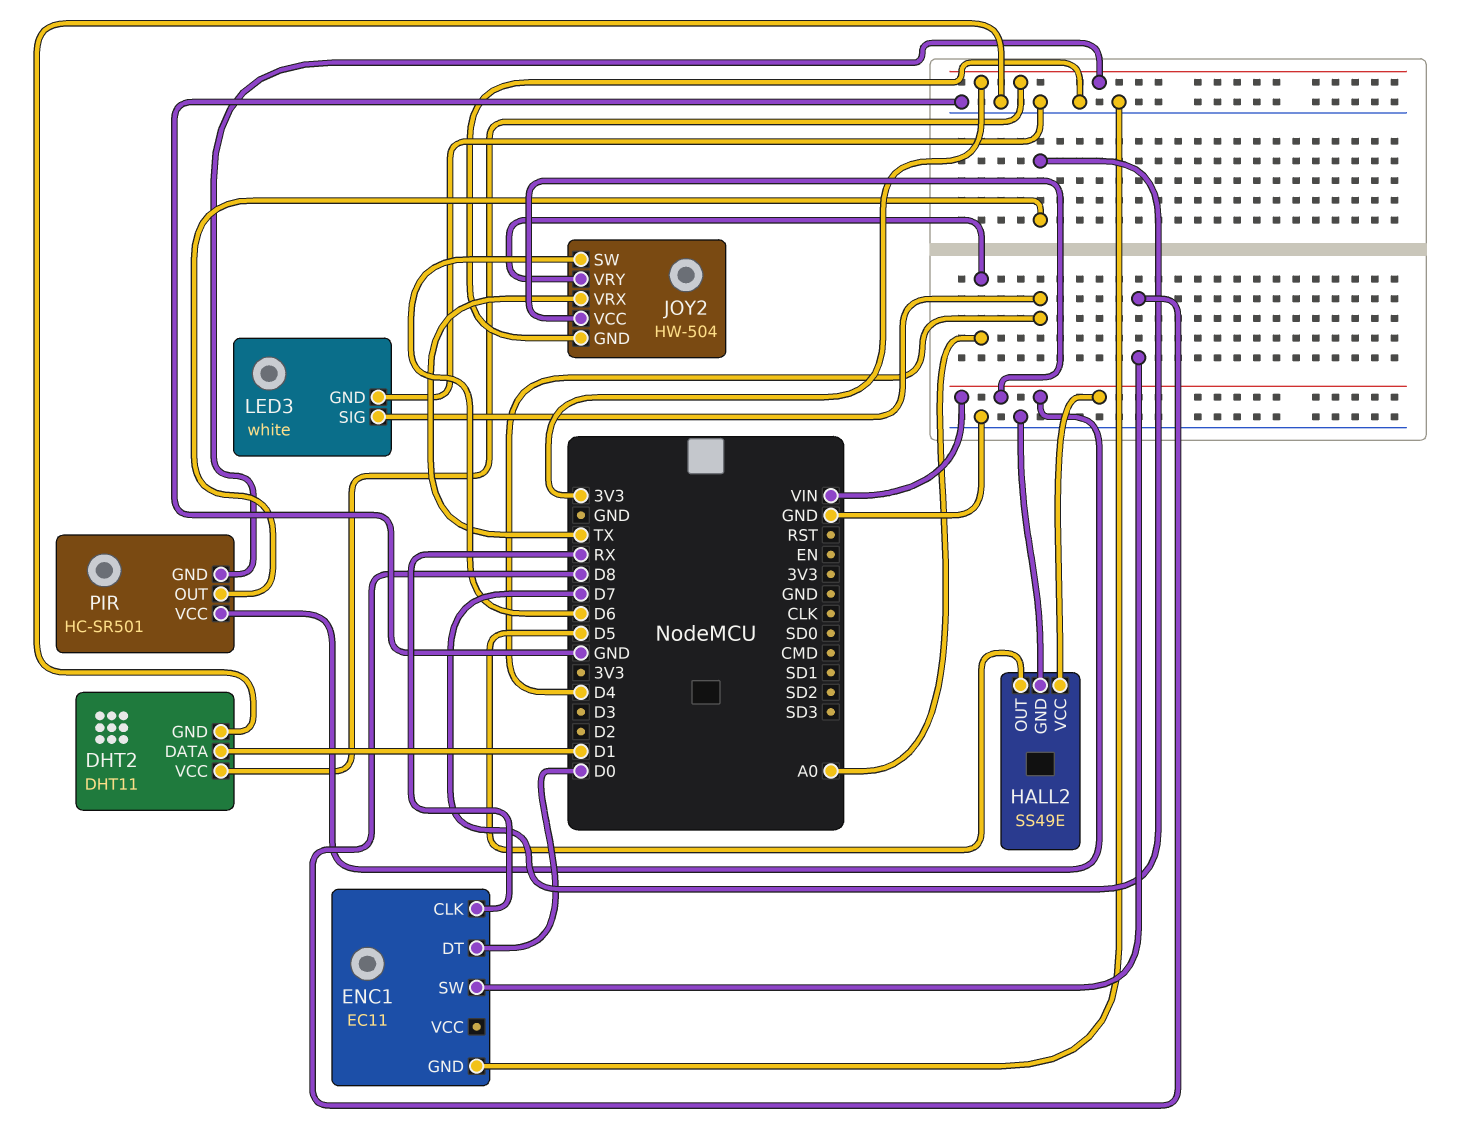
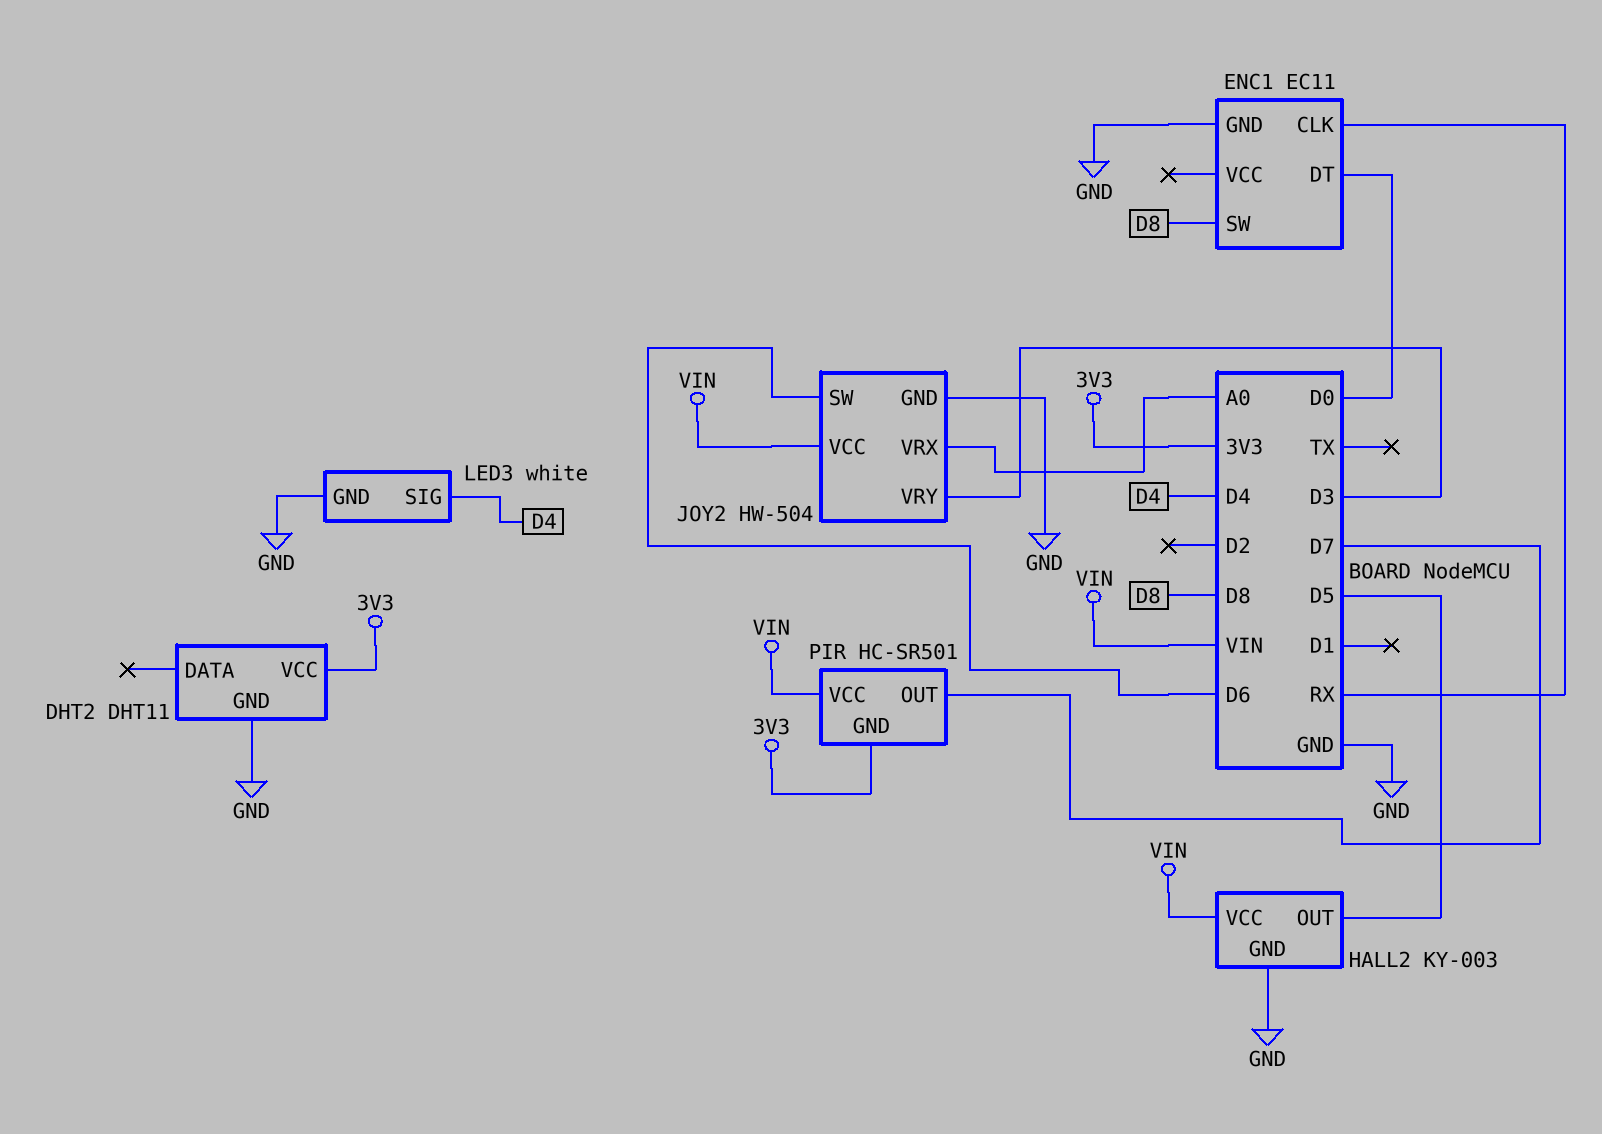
DHT2 pin DATA: D1 -> none
HALL2: SS49E -> KY-003
JOY2 pin VRX: TX -> A0
JOY2 pin VRY: A0 -> D3

